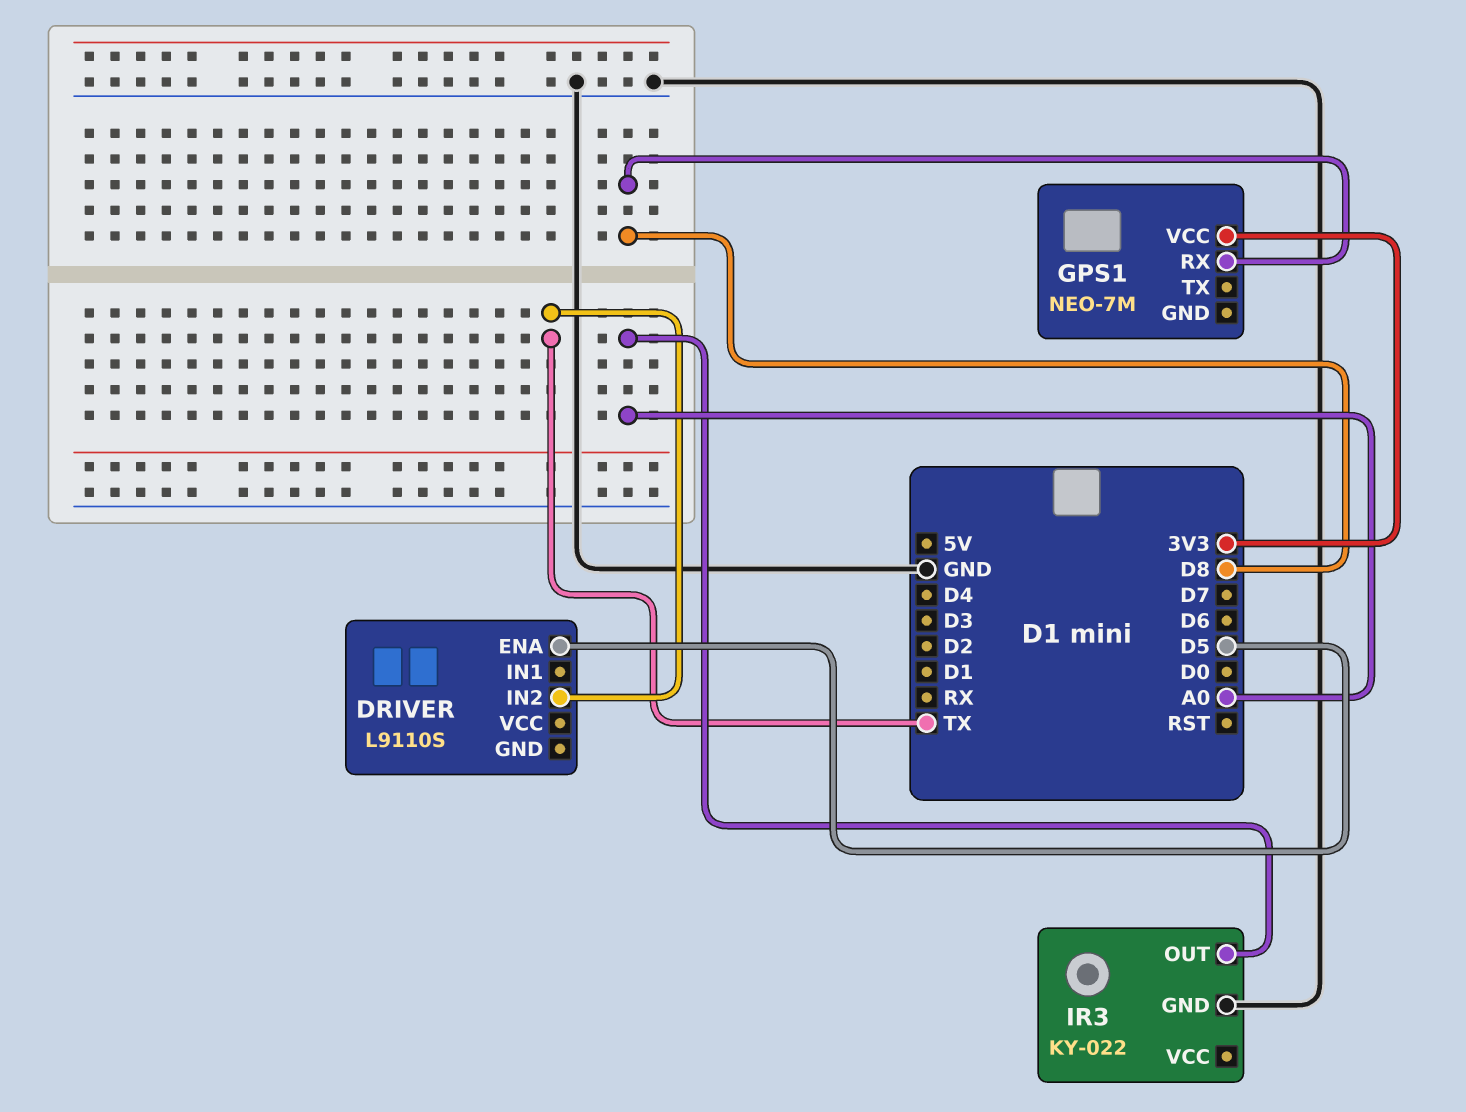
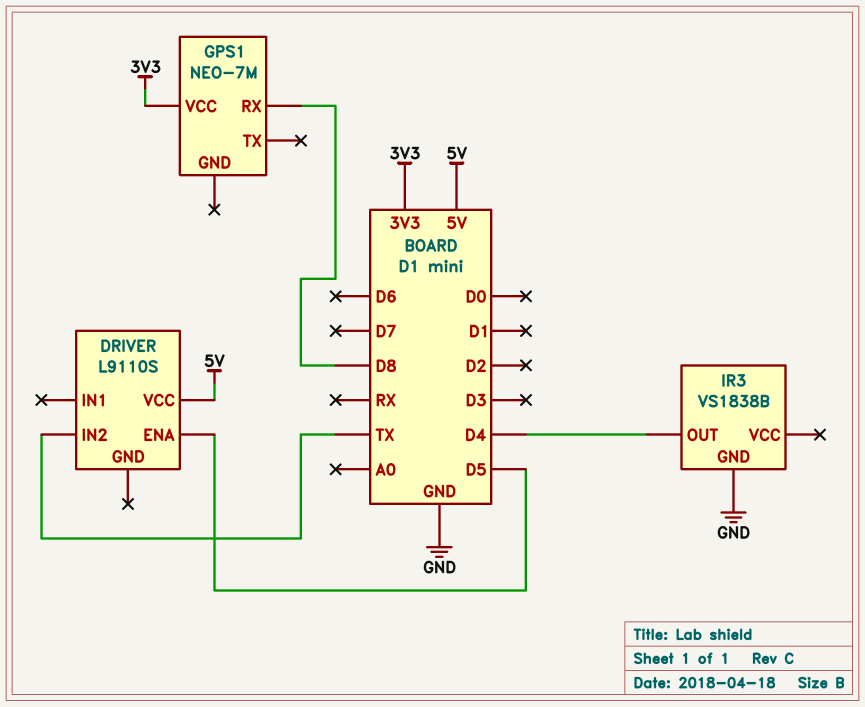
DRIVER pin VCC: none -> 5V
IR3: KY-022 -> VS1838B
IR3 pin OUT: A0 -> D4

